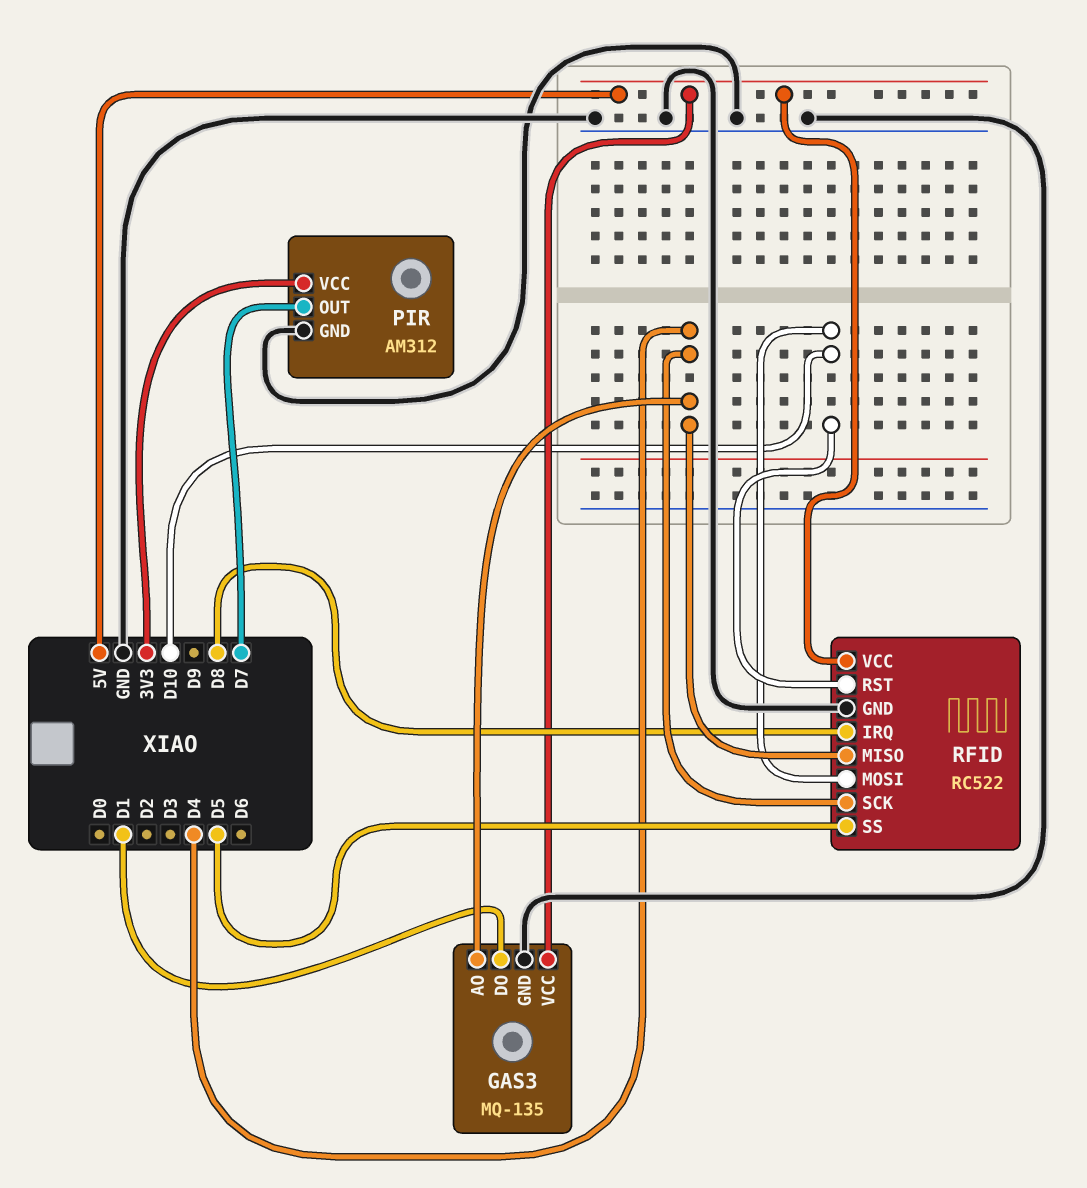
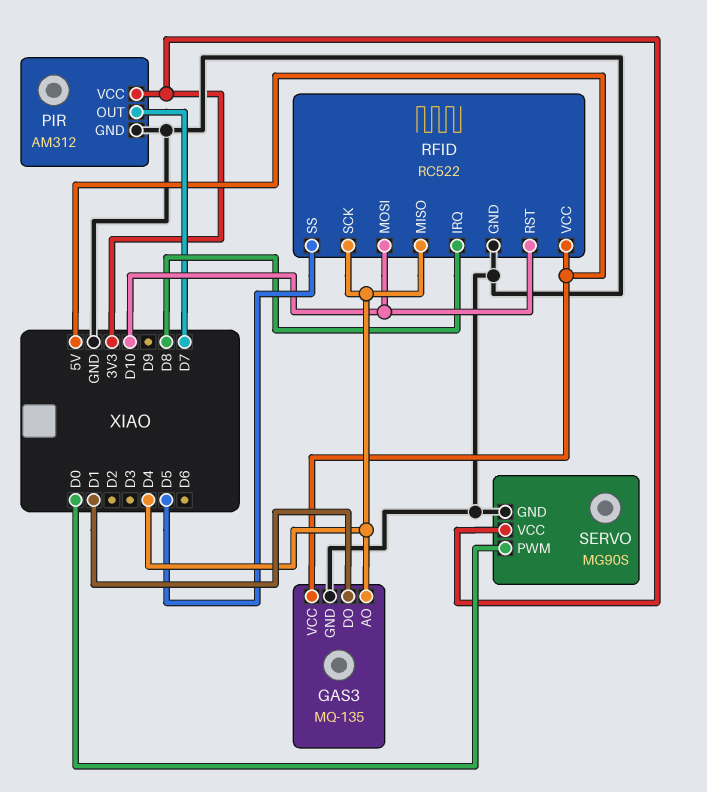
SERVO: none -> MG90S
SERVO pin GND: none -> GND
SERVO pin PWM: none -> D0
SERVO pin VCC: none -> 3V3

